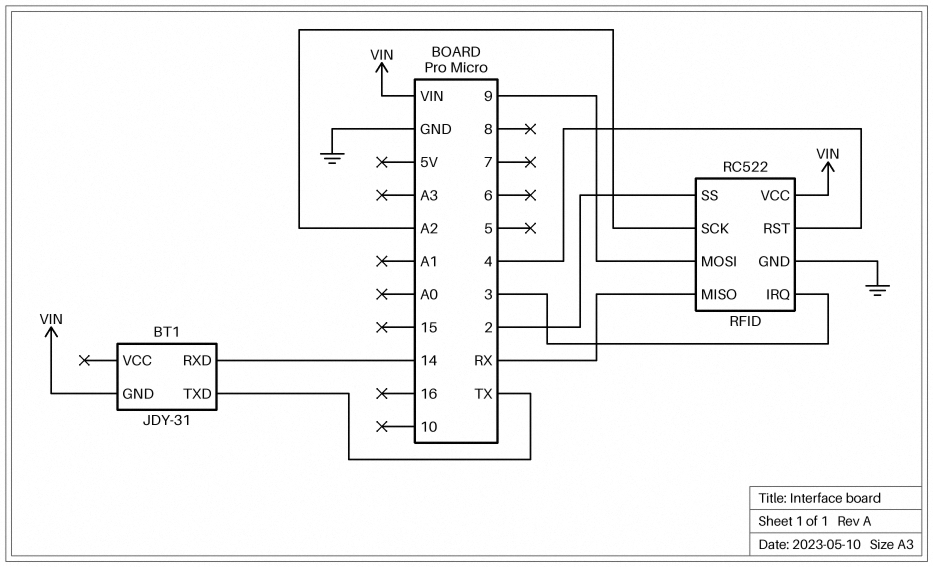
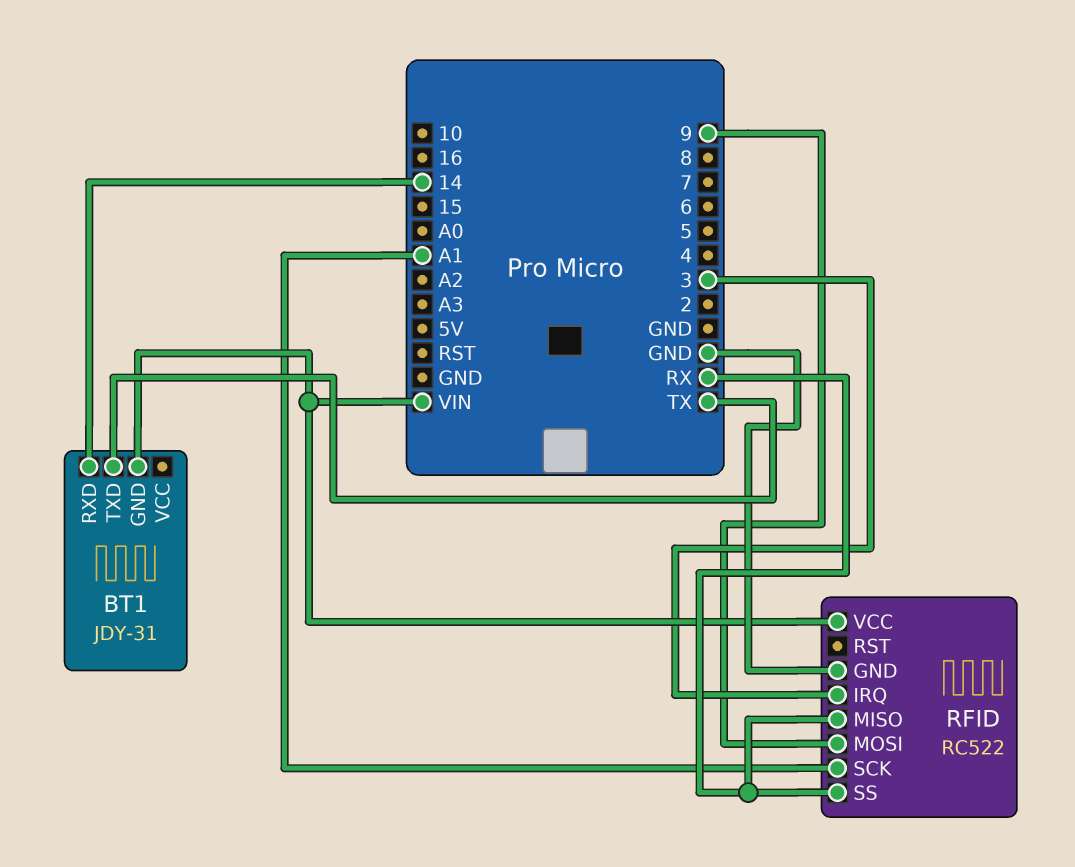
RFID pin RST: 4 -> none
RFID pin SCK: A2 -> A1
RFID pin SS: 2 -> RX

